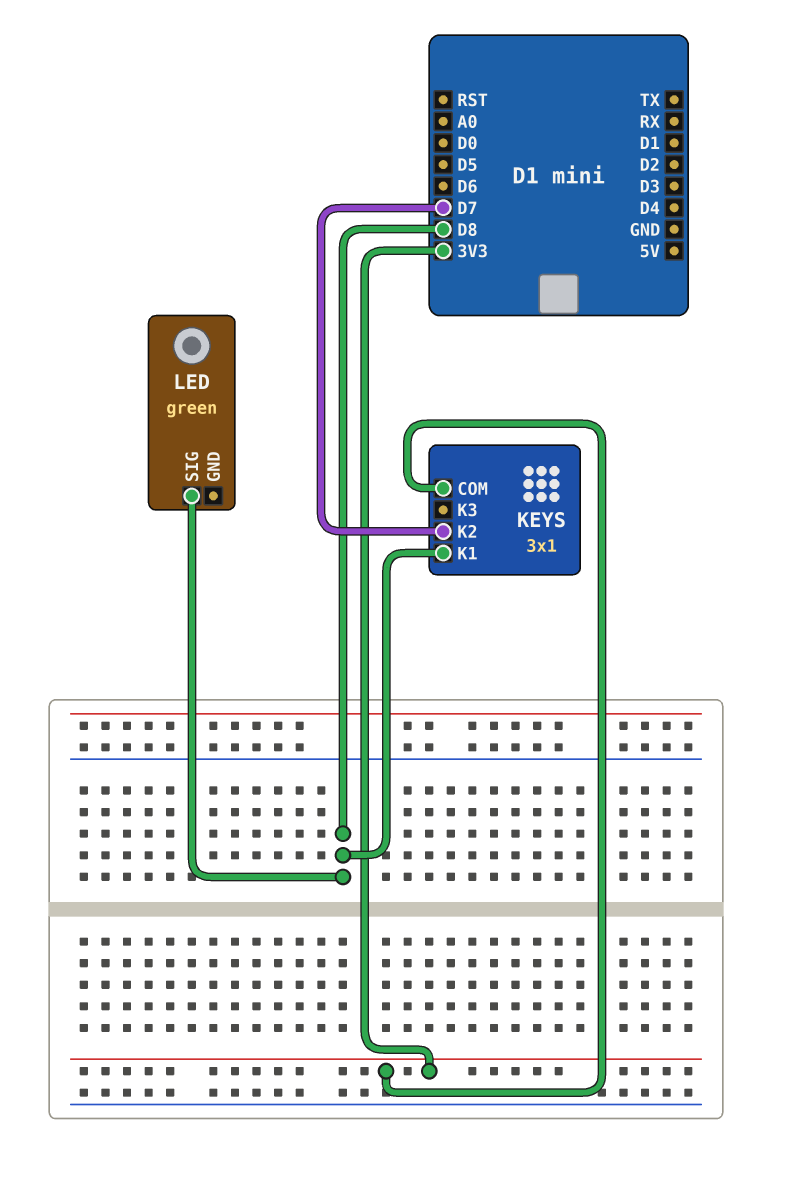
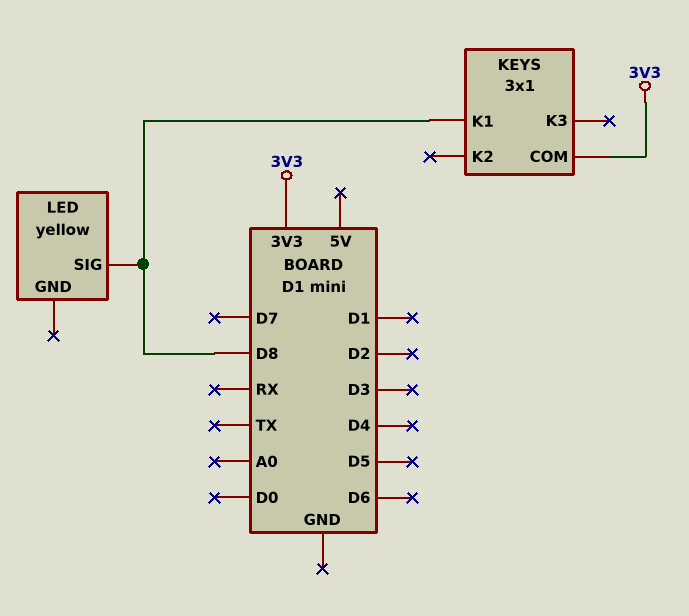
KEYS pin K2: D7 -> none
LED: green -> yellow

